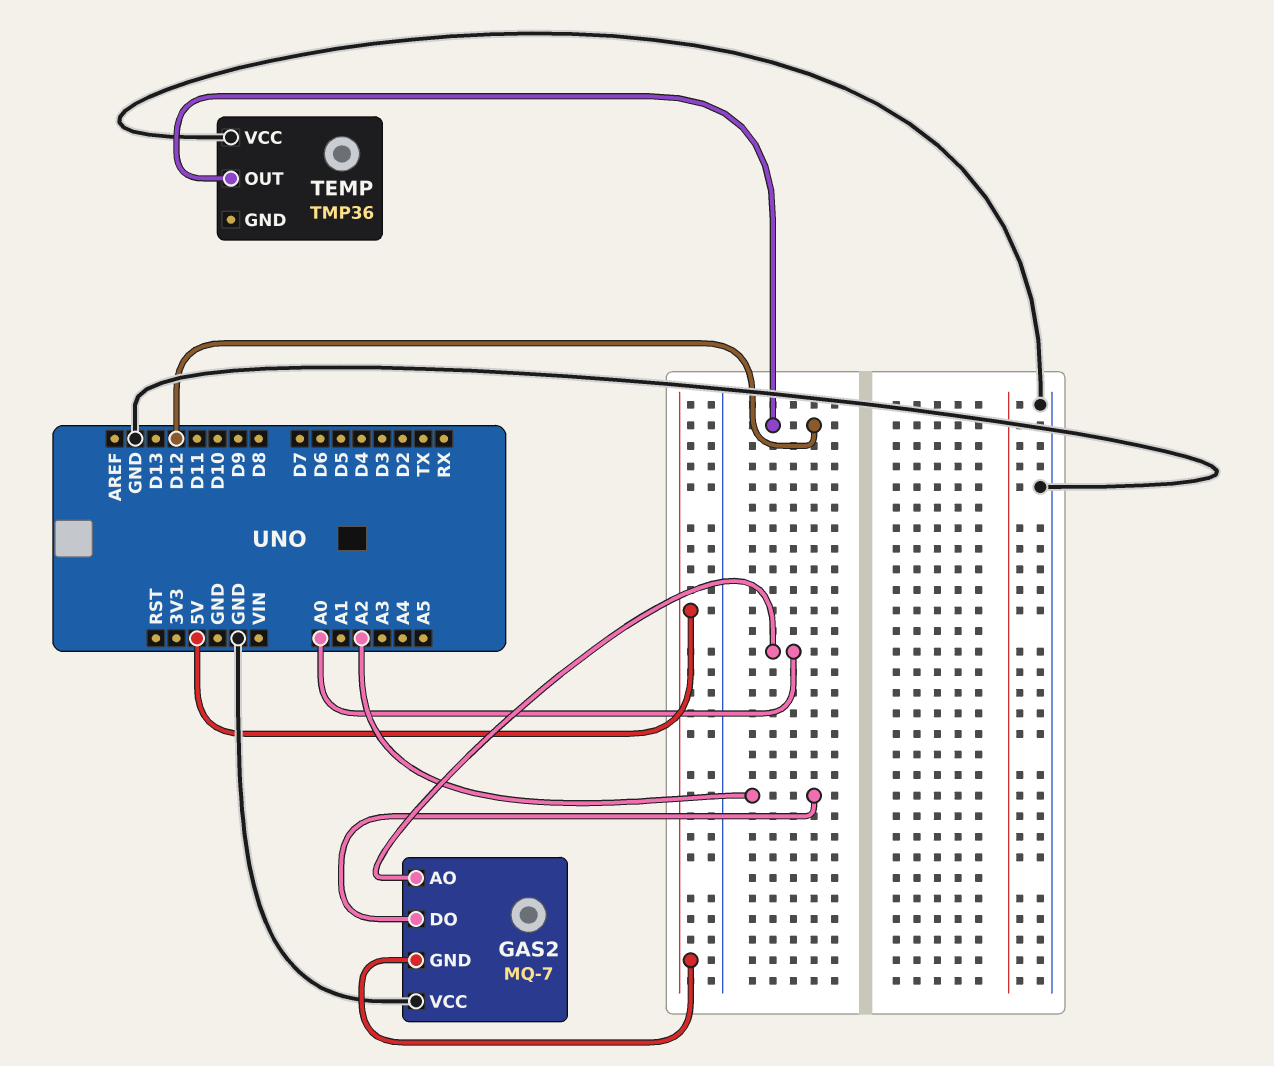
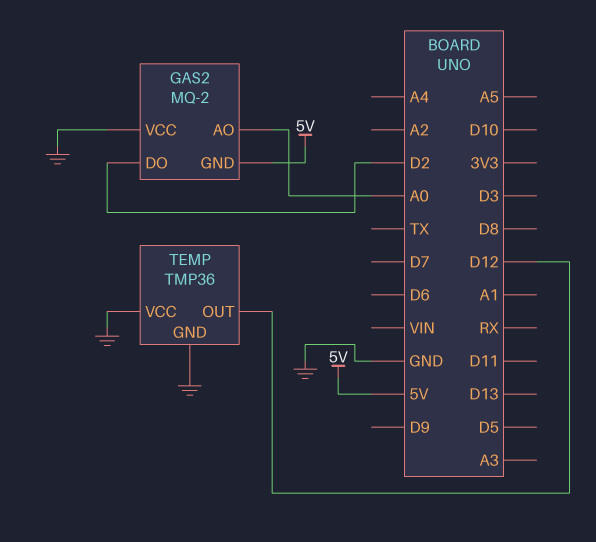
GAS2: MQ-7 -> MQ-2
GAS2 pin DO: A2 -> D2
TEMP pin GND: none -> GND

